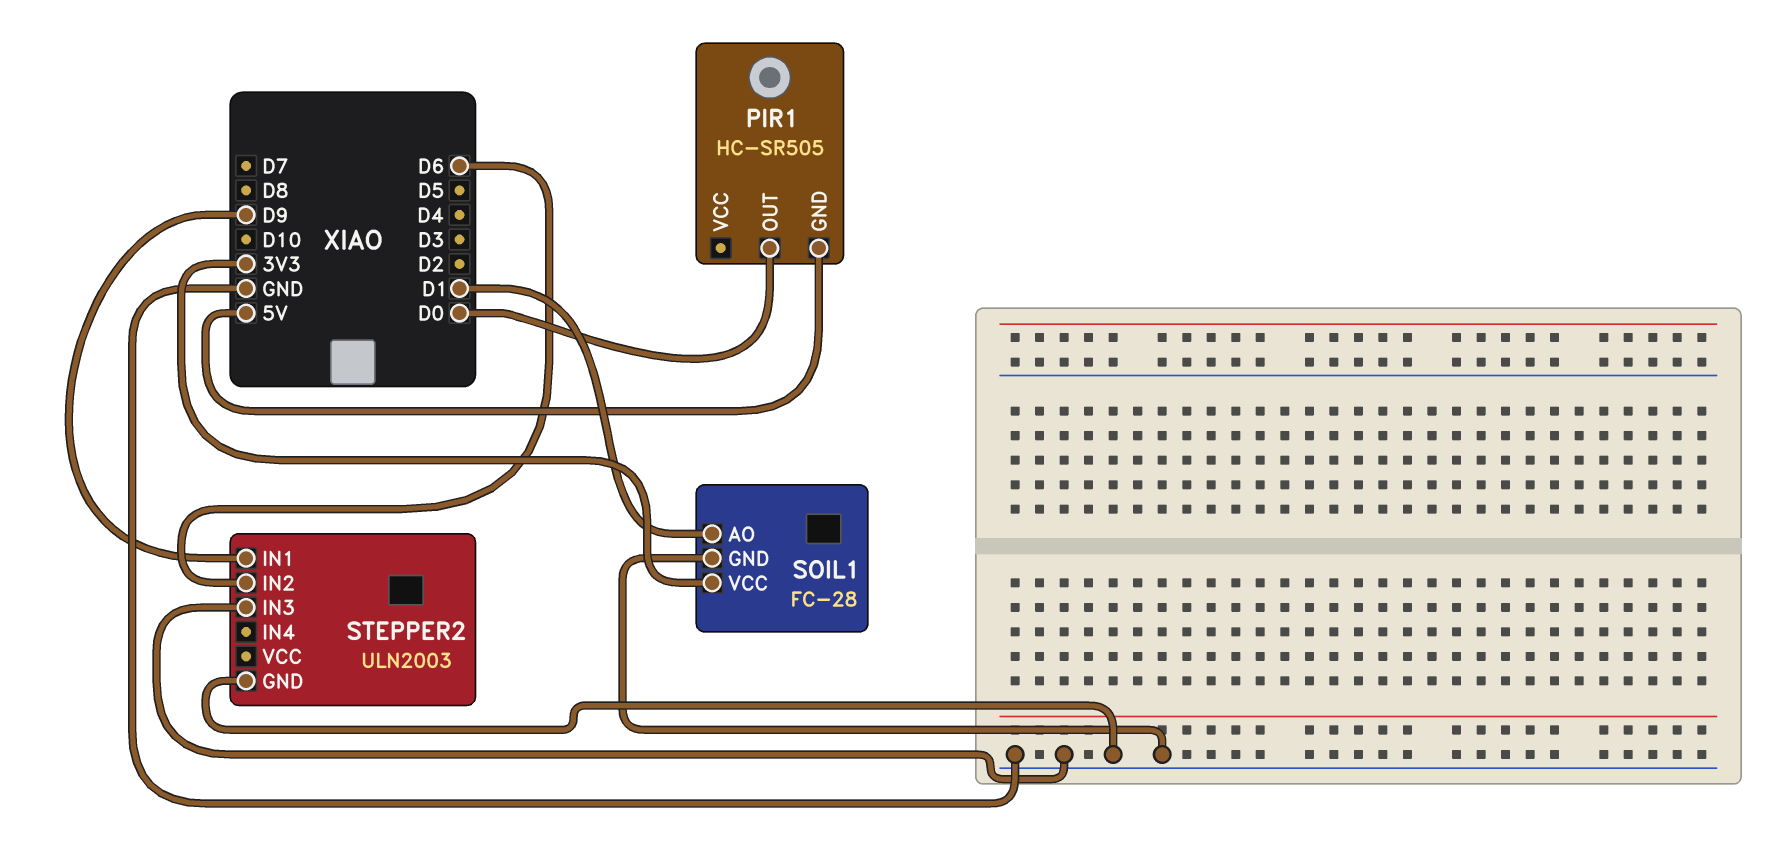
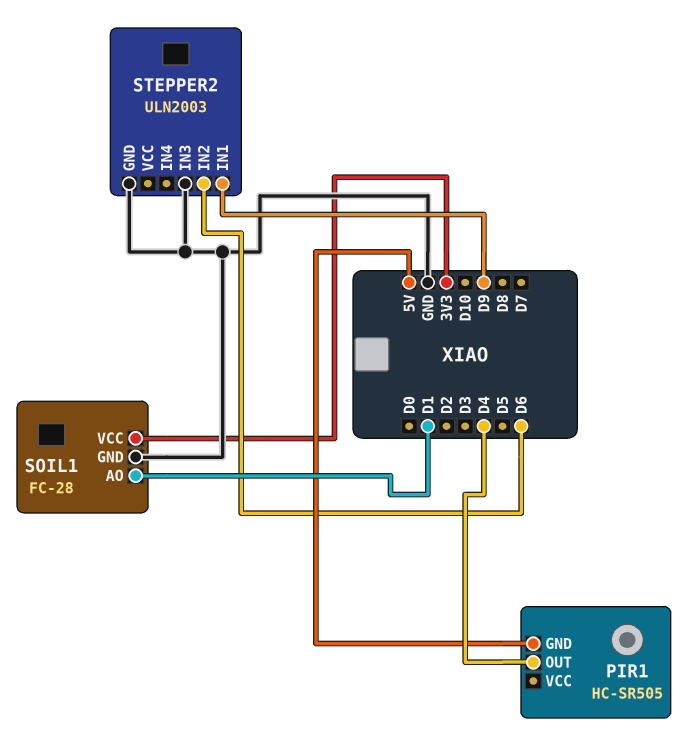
PIR1 pin OUT: D0 -> D4

